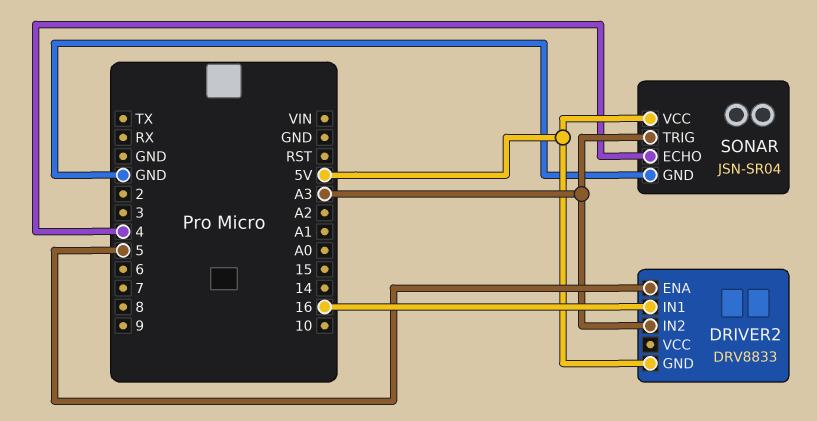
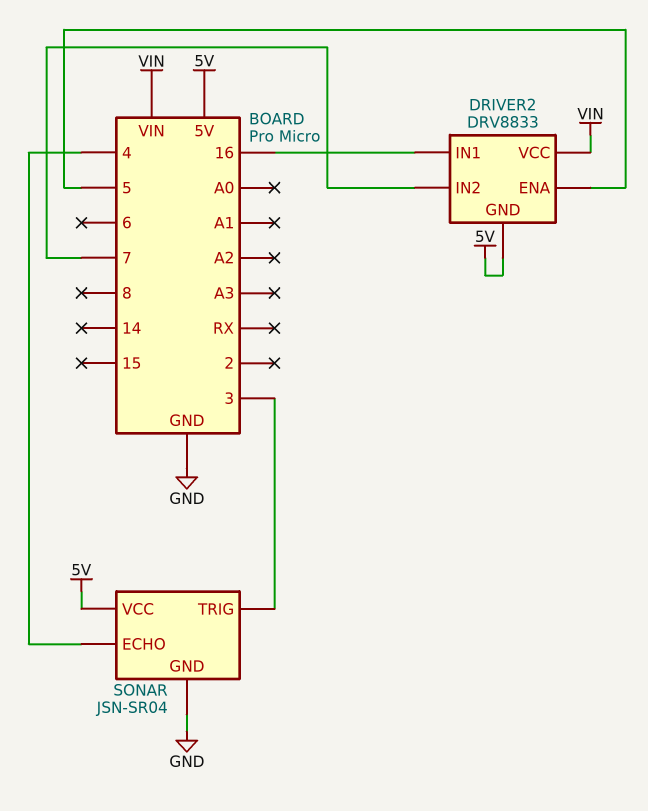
DRIVER2 pin IN2: A3 -> 7
DRIVER2 pin VCC: none -> VIN
SONAR pin TRIG: A3 -> 3

